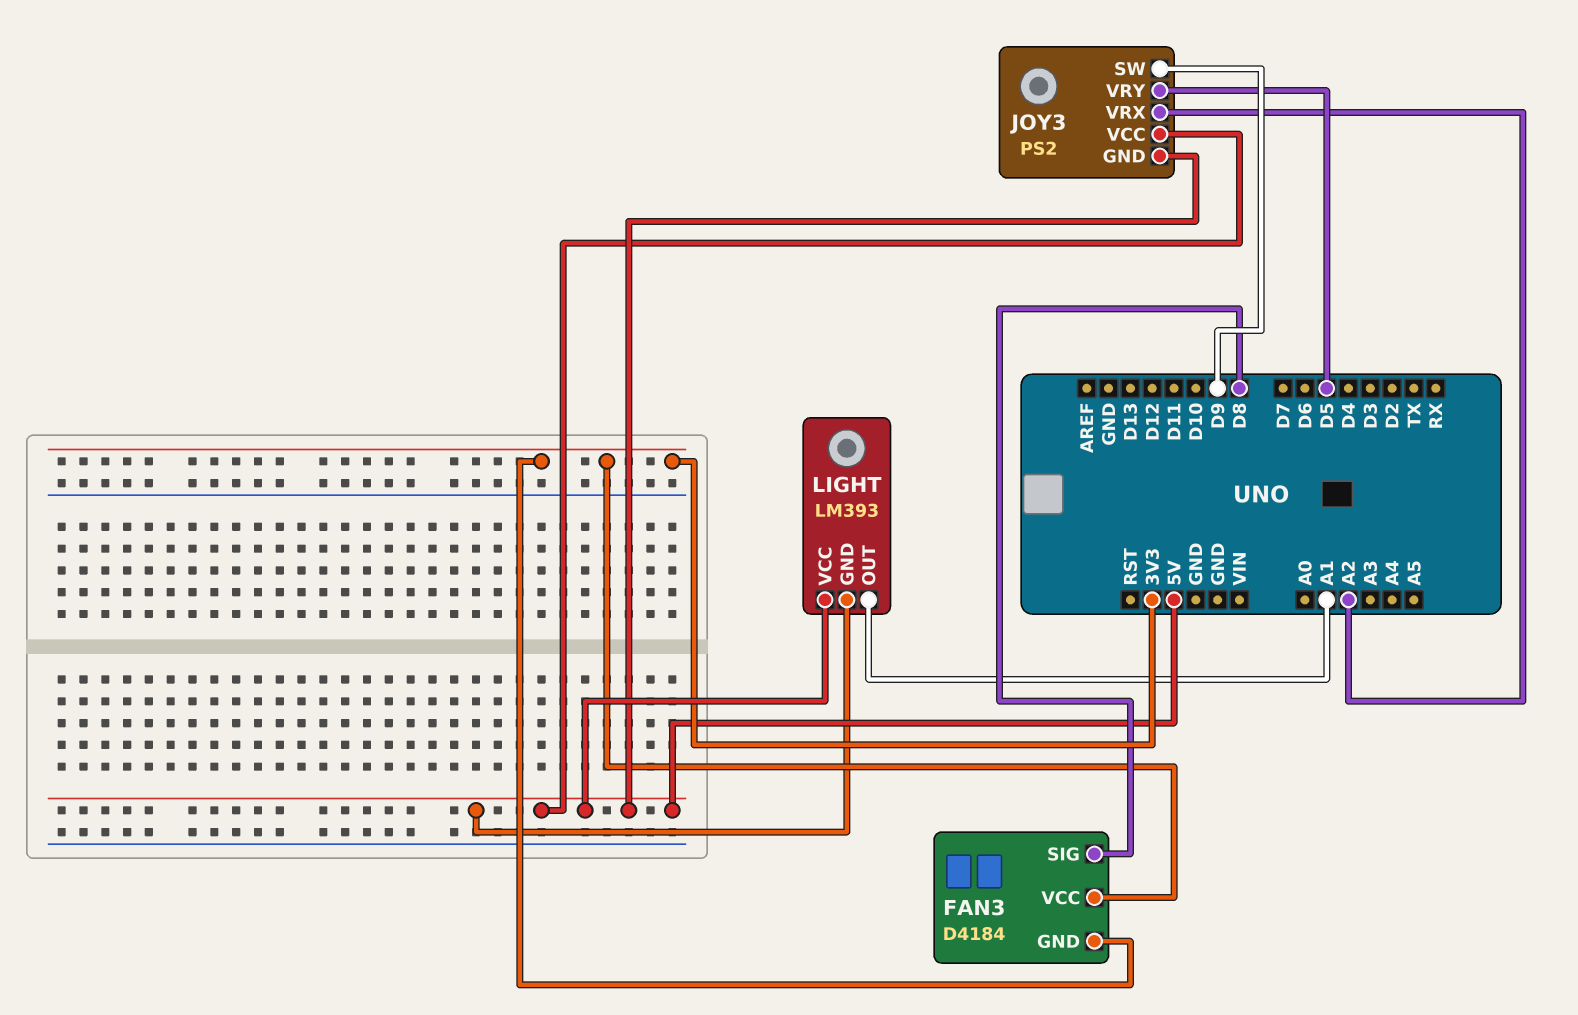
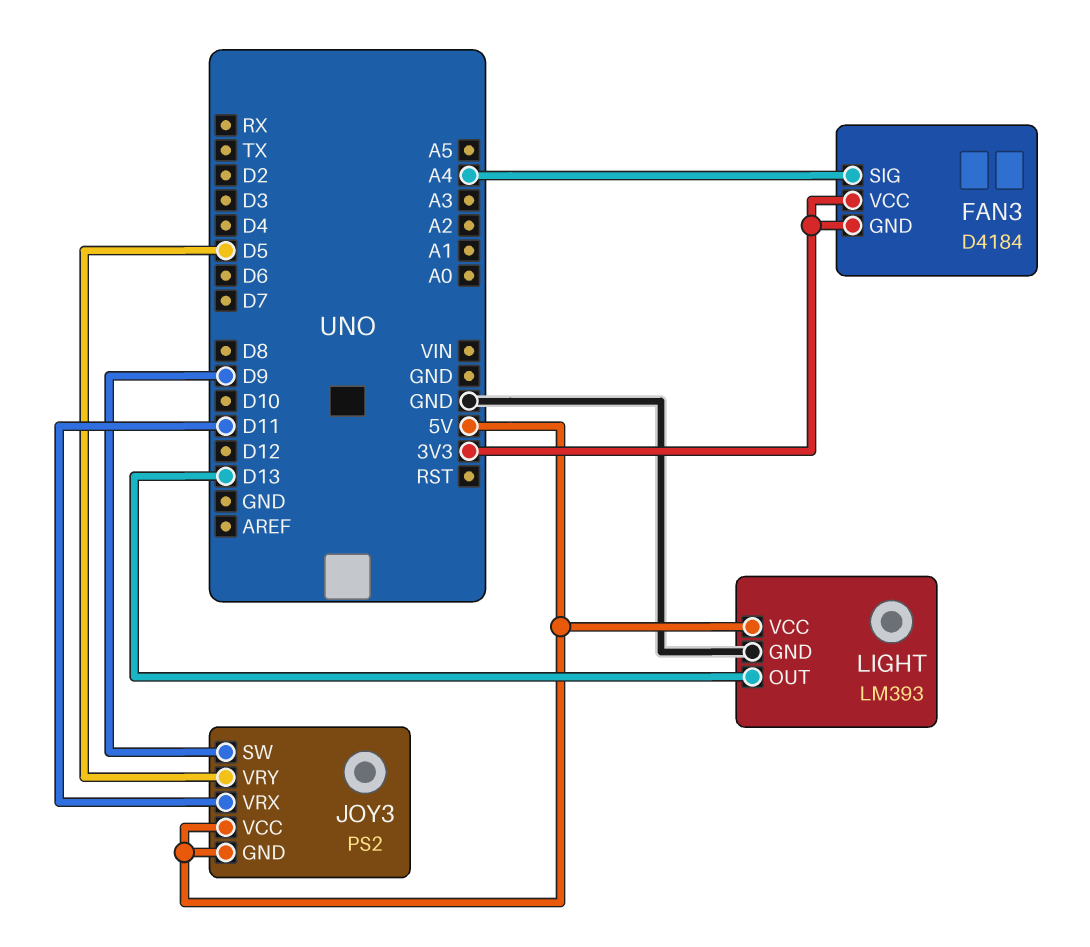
FAN3 pin SIG: D8 -> A4
JOY3 pin VRX: A2 -> D11
LIGHT pin GND: 5V -> GND
LIGHT pin OUT: A1 -> D13

